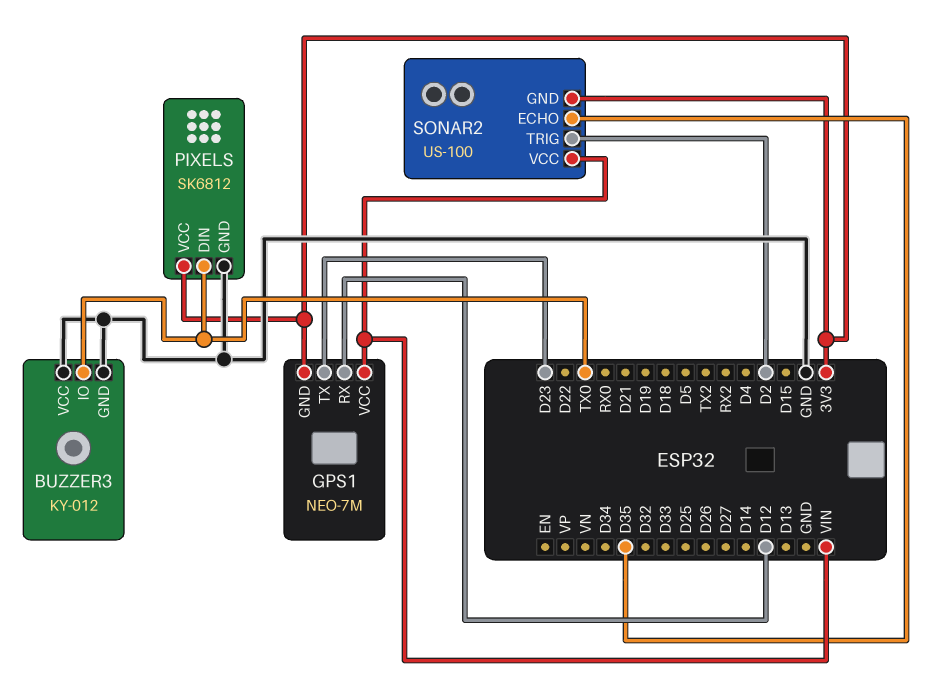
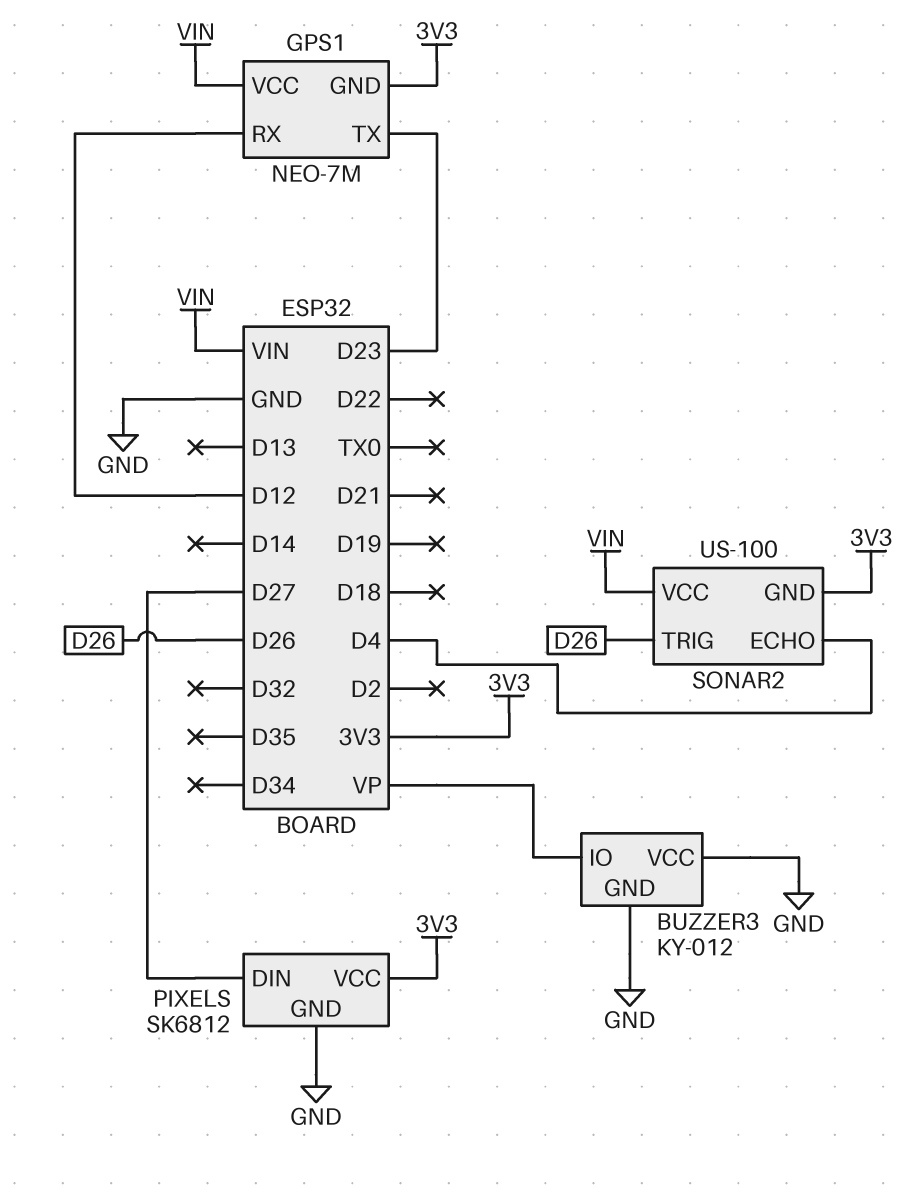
BUZZER3 pin IO: TX0 -> VP
PIXELS pin DIN: TX0 -> D27
SONAR2 pin ECHO: D35 -> D4
SONAR2 pin TRIG: D2 -> D26

